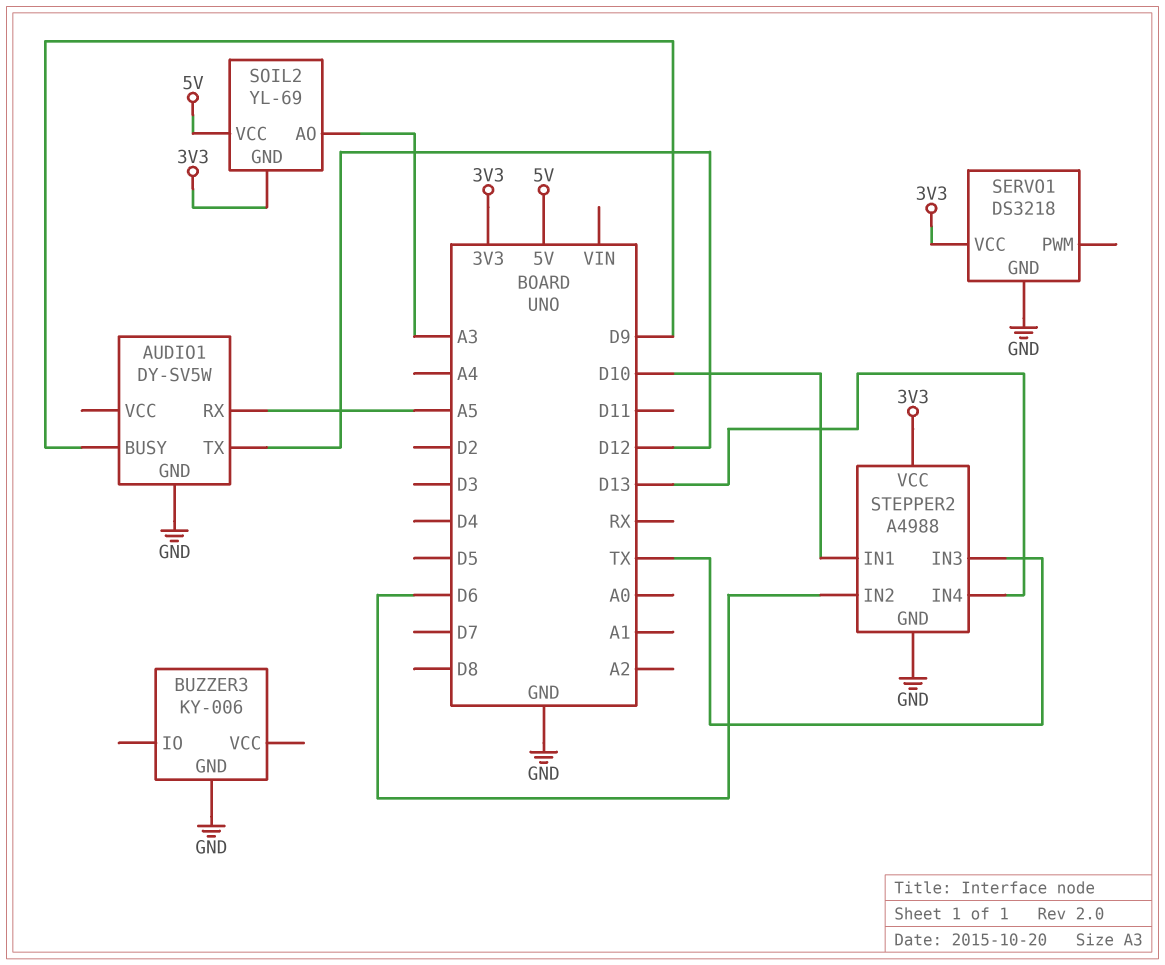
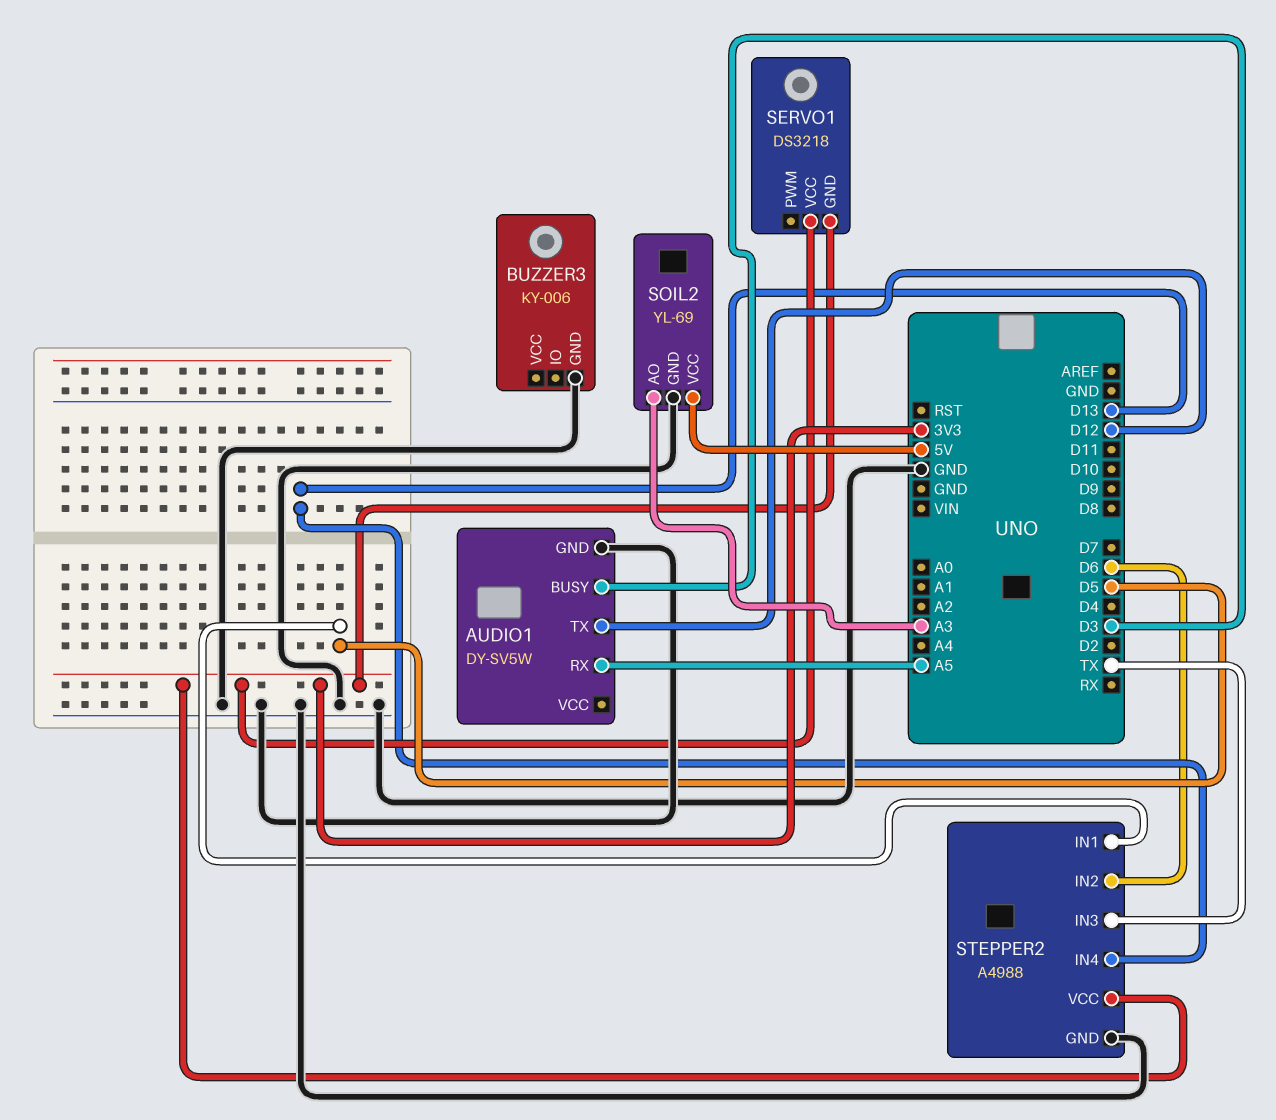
AUDIO1 pin BUSY: D9 -> D3
SERVO1 pin GND: GND -> 3V3
SOIL2 pin GND: 3V3 -> GND
STEPPER2 pin IN1: D10 -> D5

